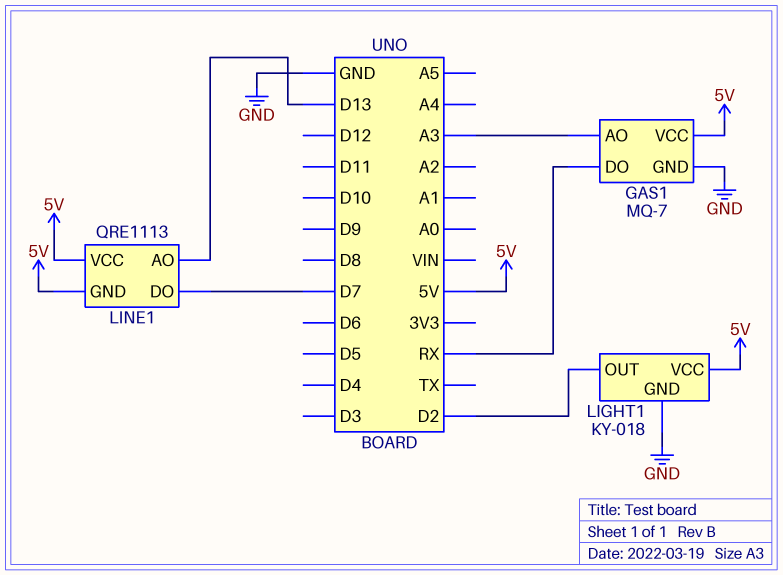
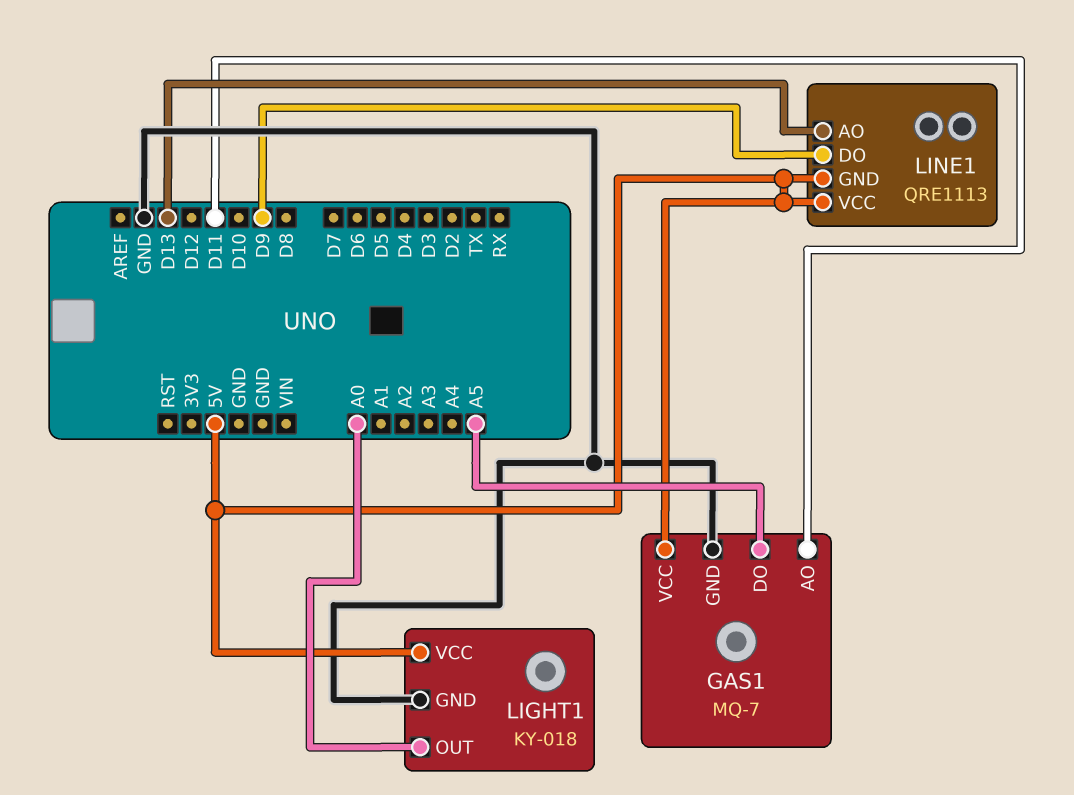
GAS1 pin AO: A3 -> D11
GAS1 pin DO: RX -> A5
LIGHT1 pin OUT: D2 -> A0
LINE1 pin DO: D7 -> D9

